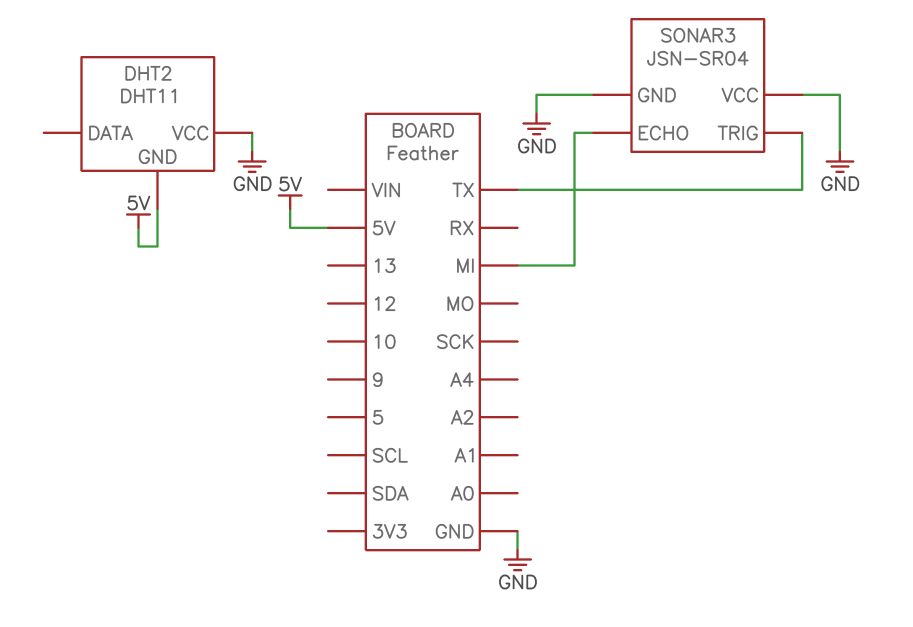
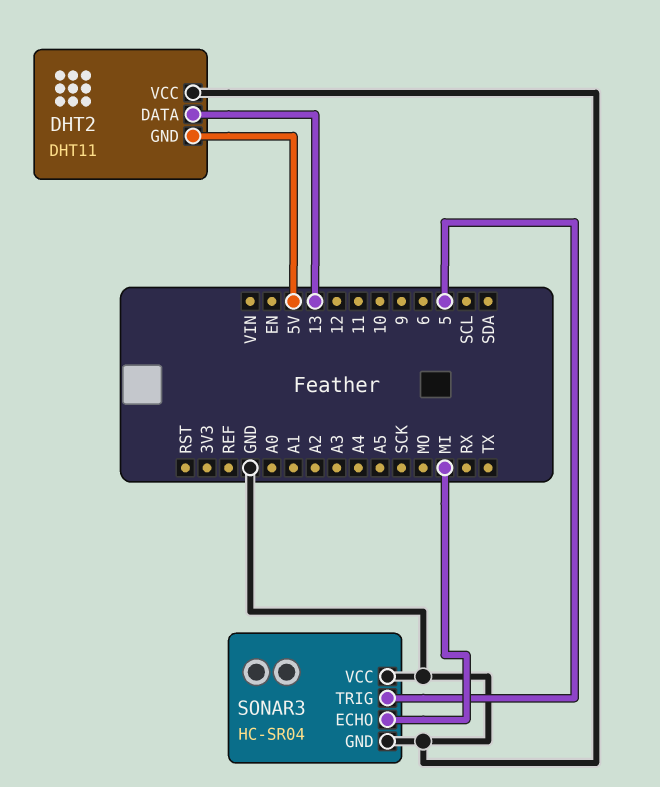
DHT2 pin DATA: none -> 13
SONAR3: JSN-SR04 -> HC-SR04
SONAR3 pin TRIG: TX -> 5

